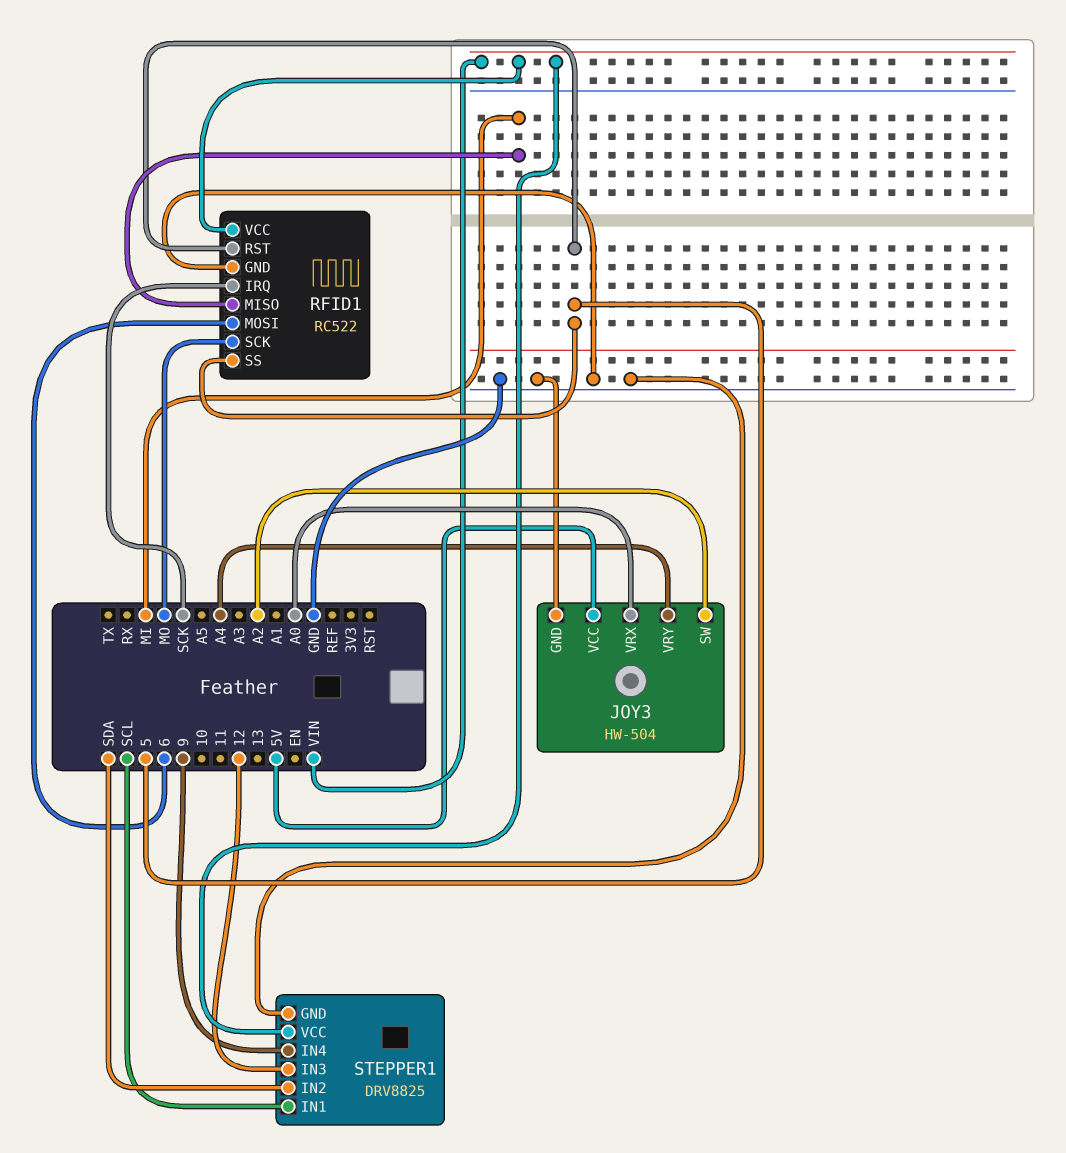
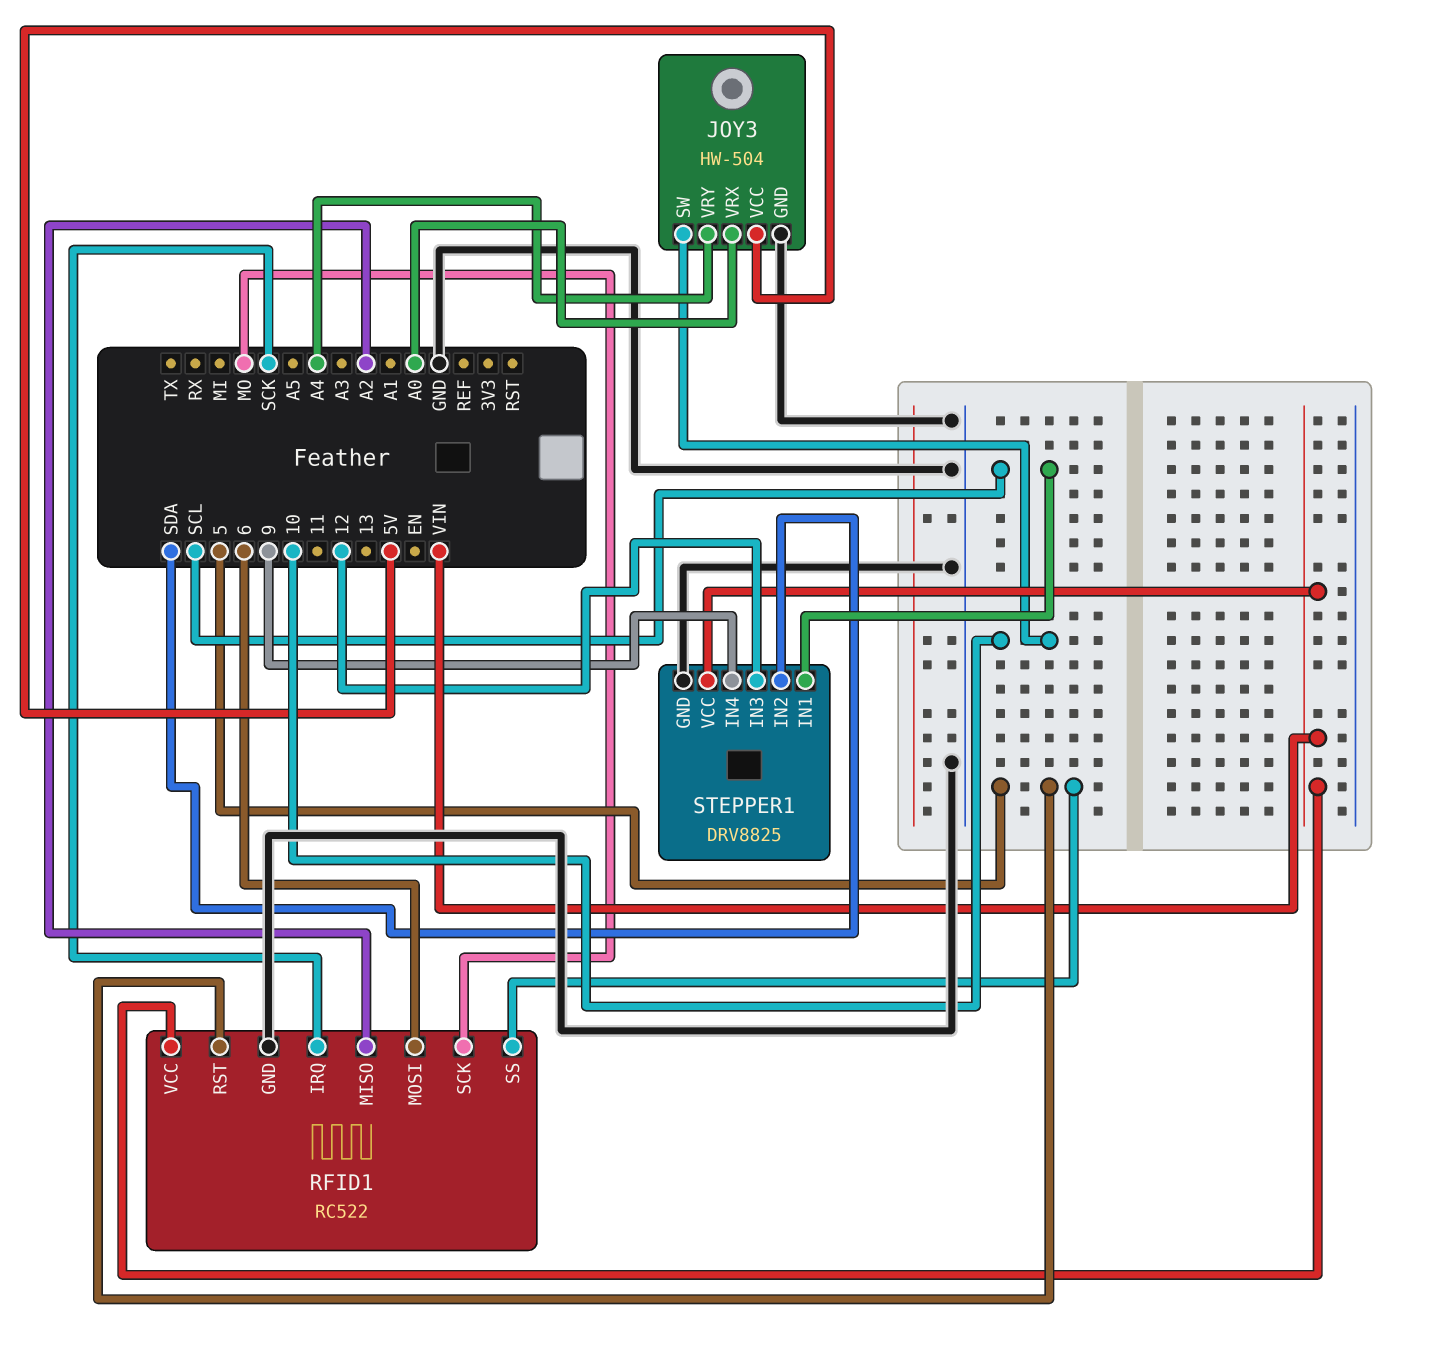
JOY3 pin SW: A2 -> 10
RFID1 pin MISO: MI -> A2

